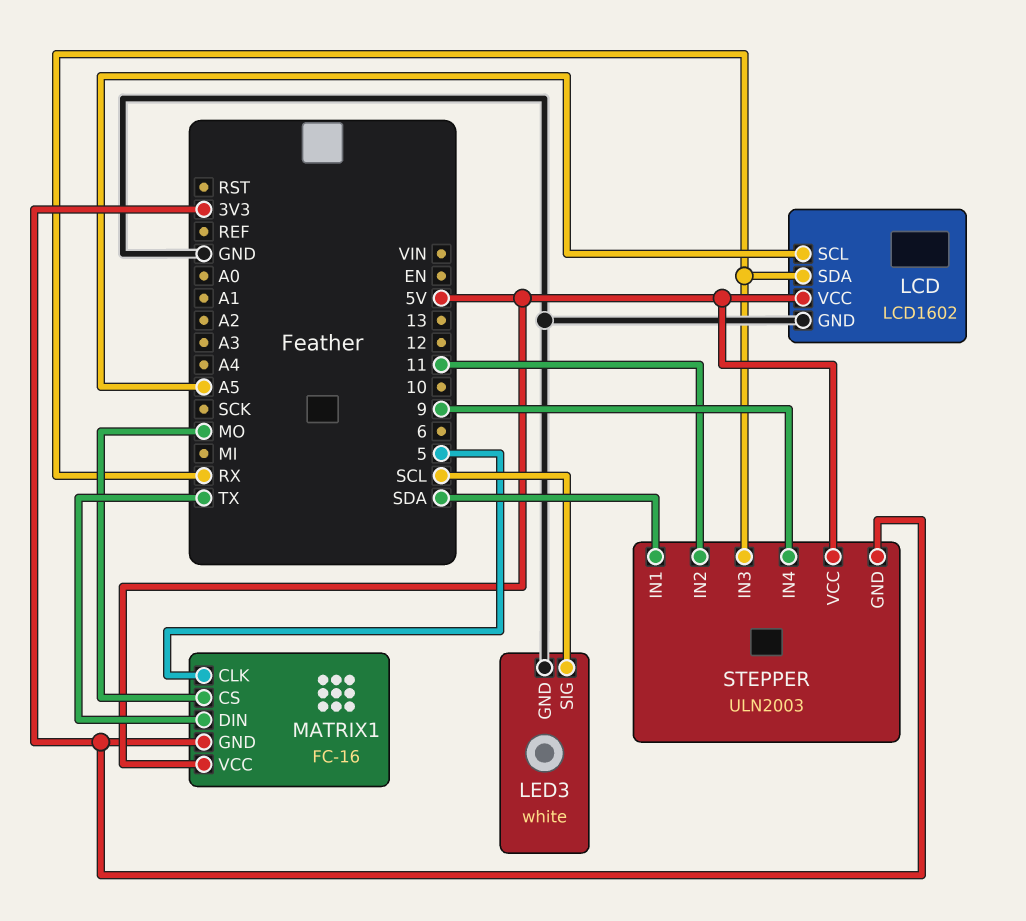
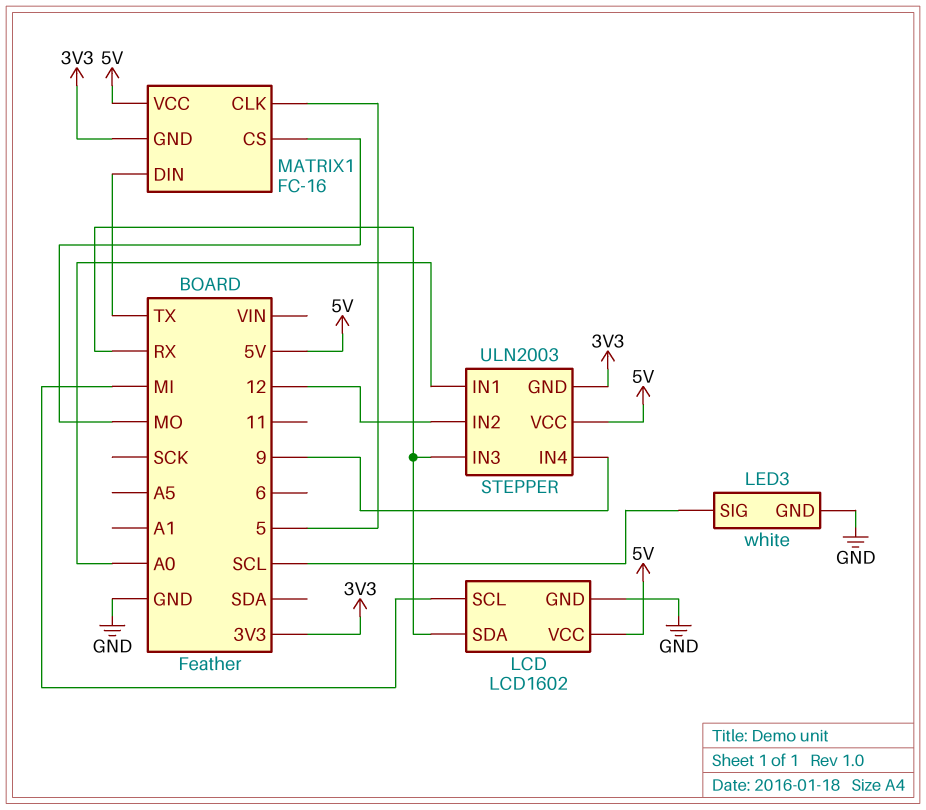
LCD pin SCL: A5 -> MI
STEPPER pin IN1: SDA -> A0
STEPPER pin IN2: 11 -> 12

